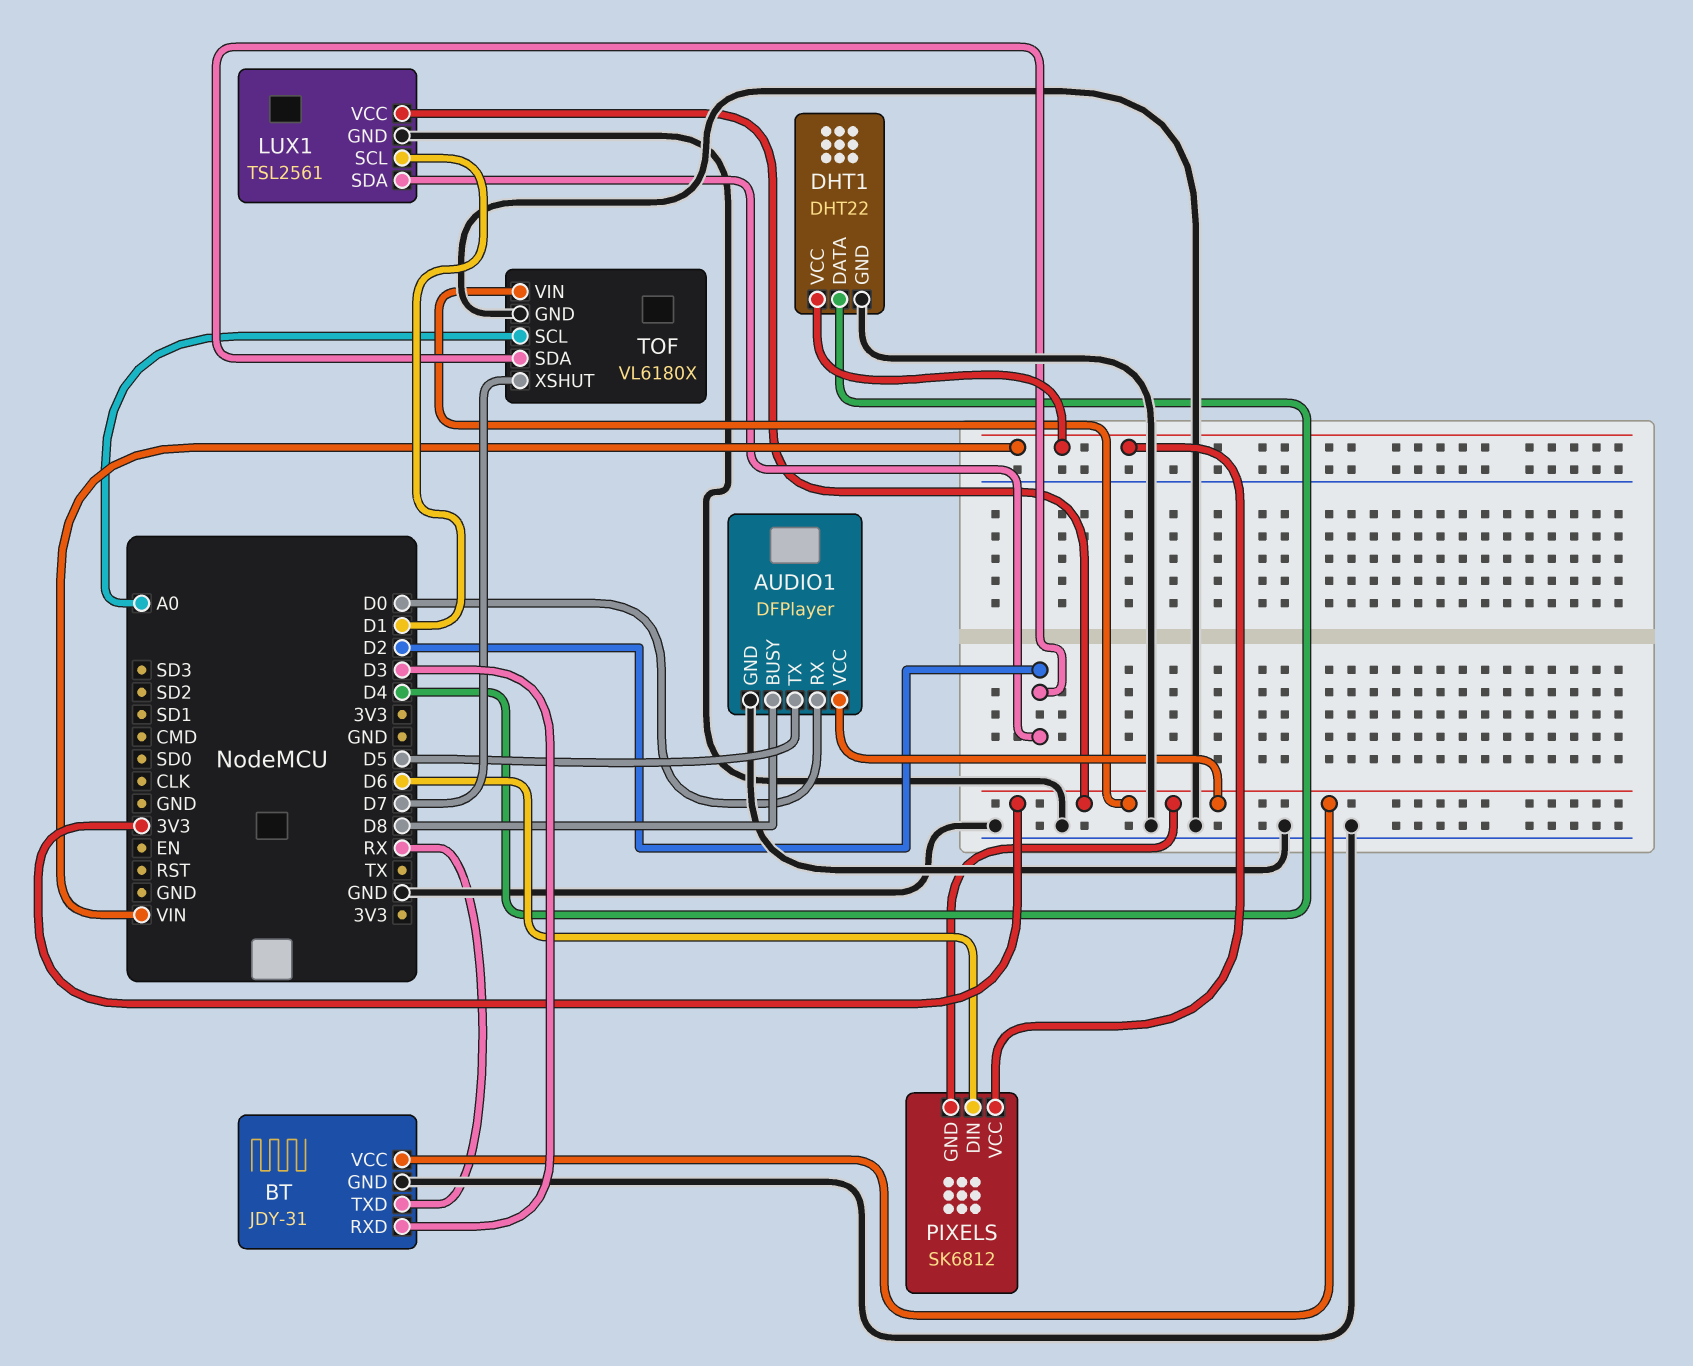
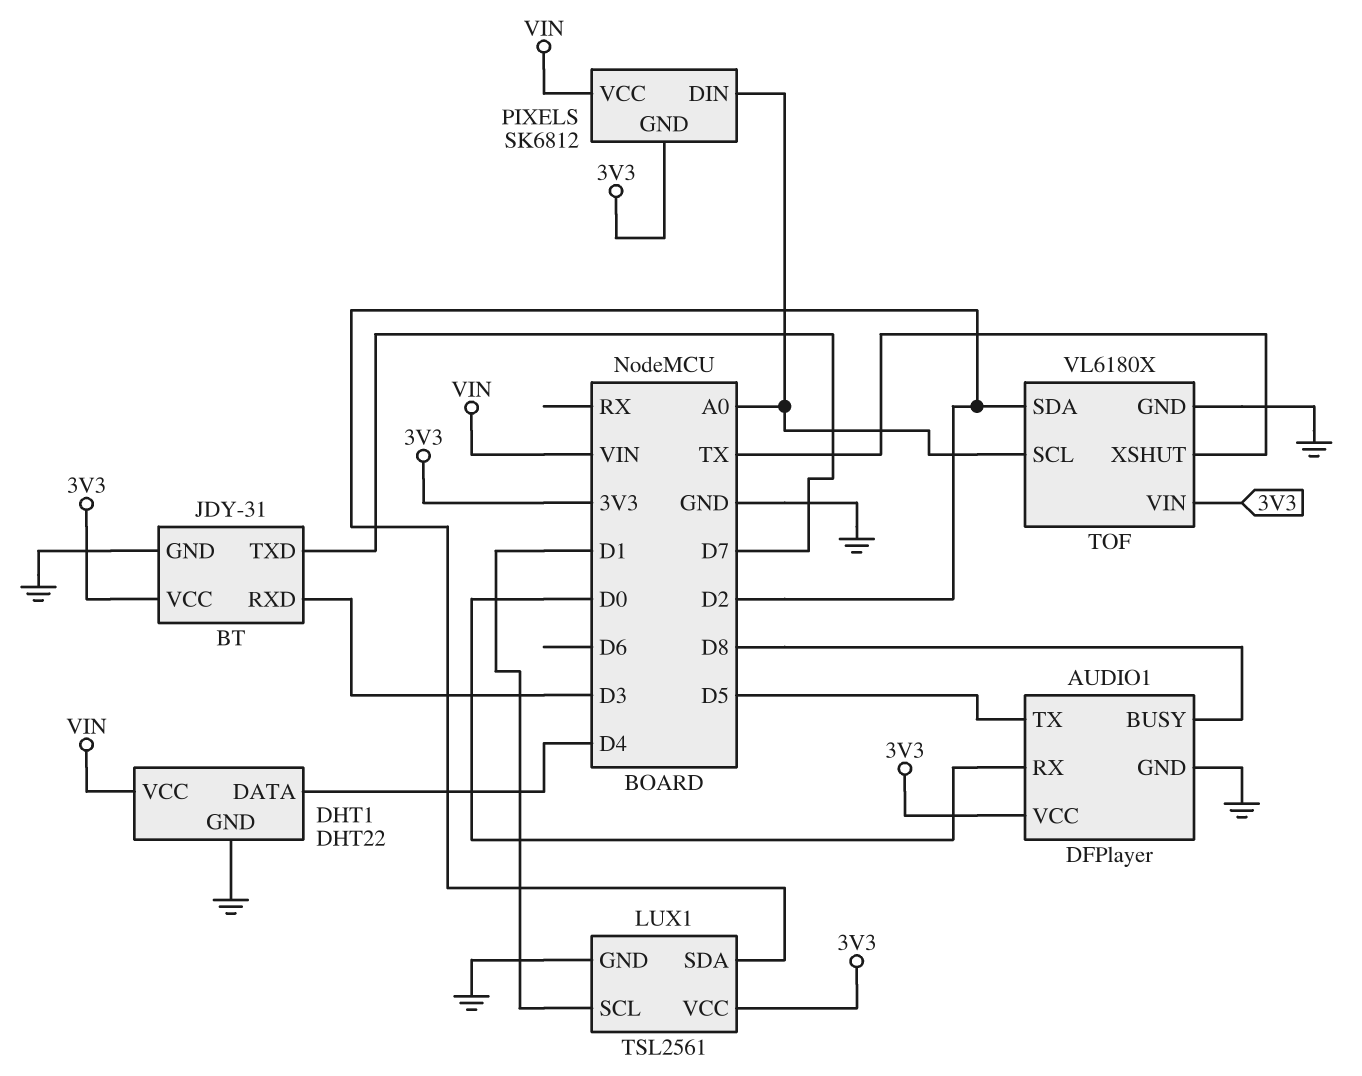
BT pin TXD: RX -> D7
PIXELS pin DIN: D6 -> A0
TOF pin XSHUT: D7 -> TX

